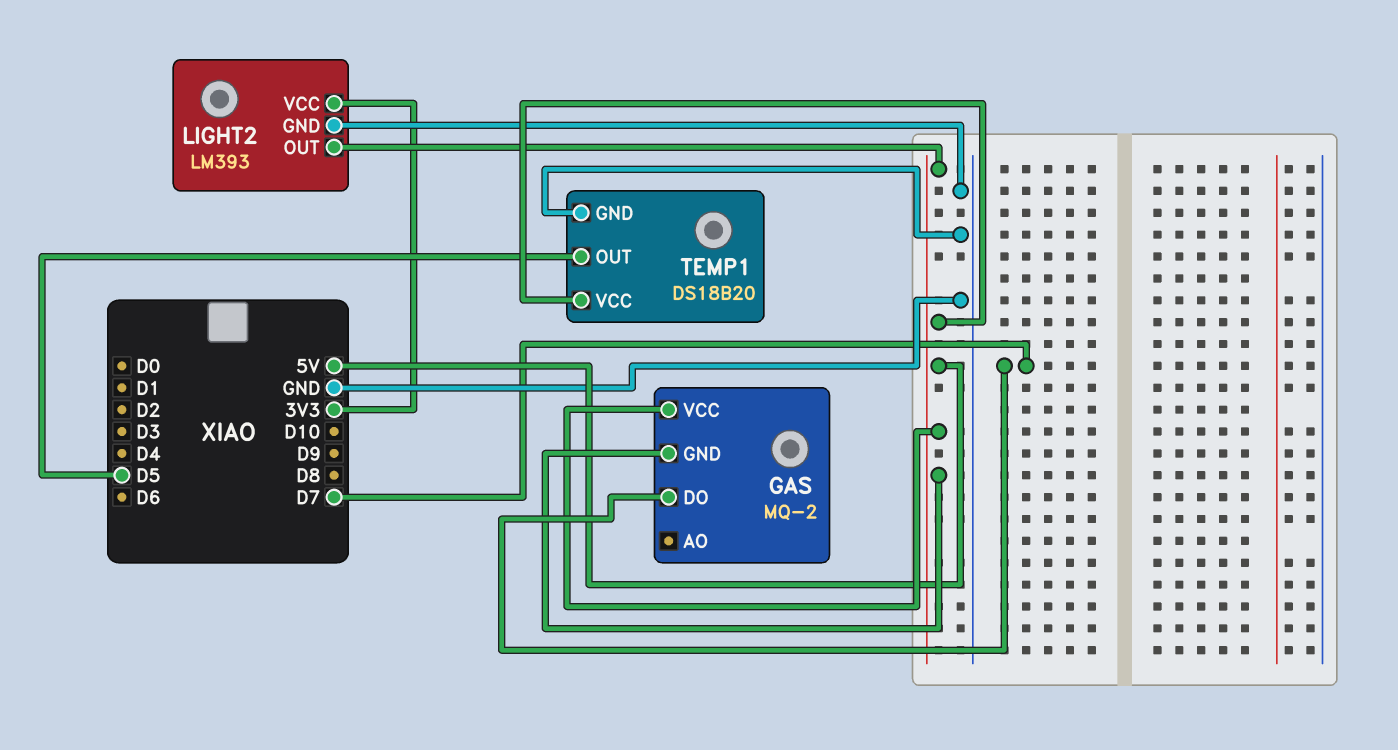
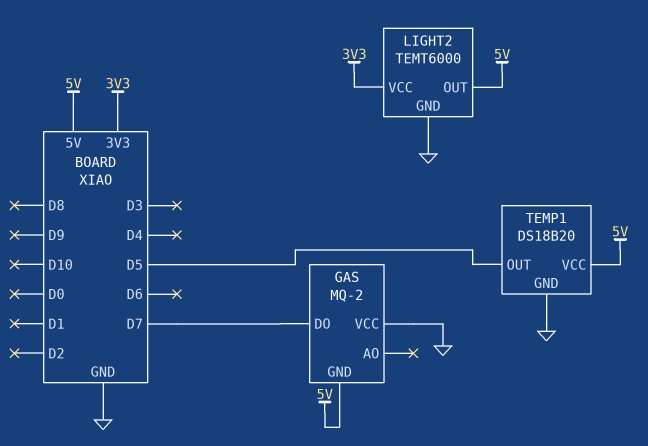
GAS pin VCC: 5V -> GND
LIGHT2: LM393 -> TEMT6000

